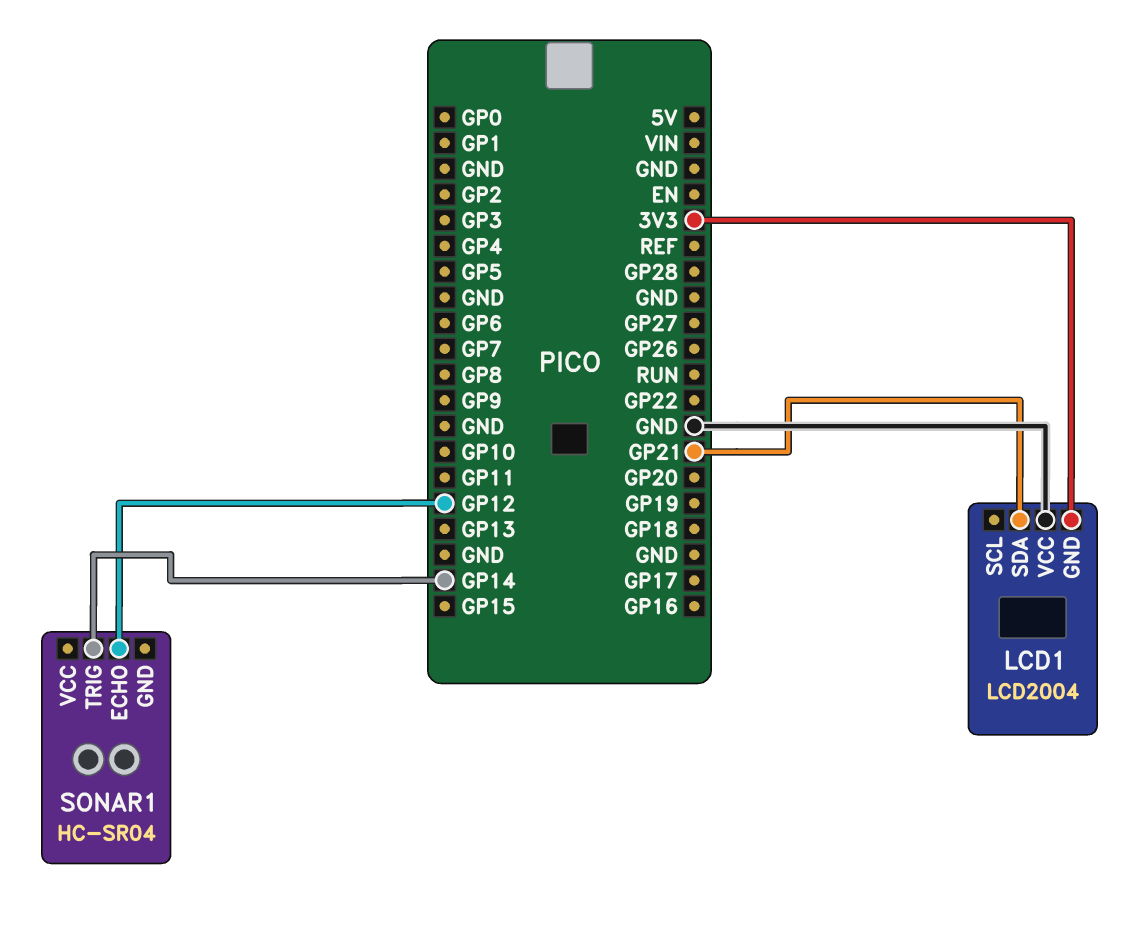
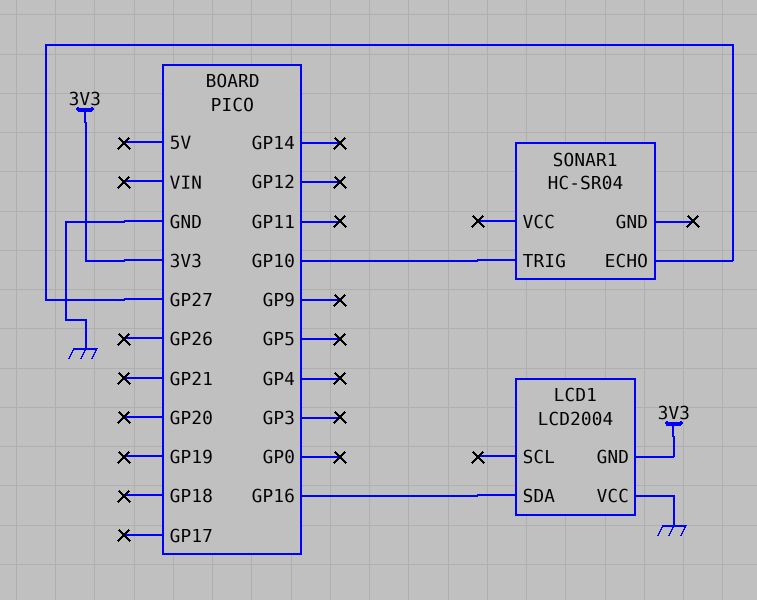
LCD1 pin SDA: GP21 -> GP16
SONAR1 pin ECHO: GP12 -> GP27
SONAR1 pin TRIG: GP14 -> GP10

